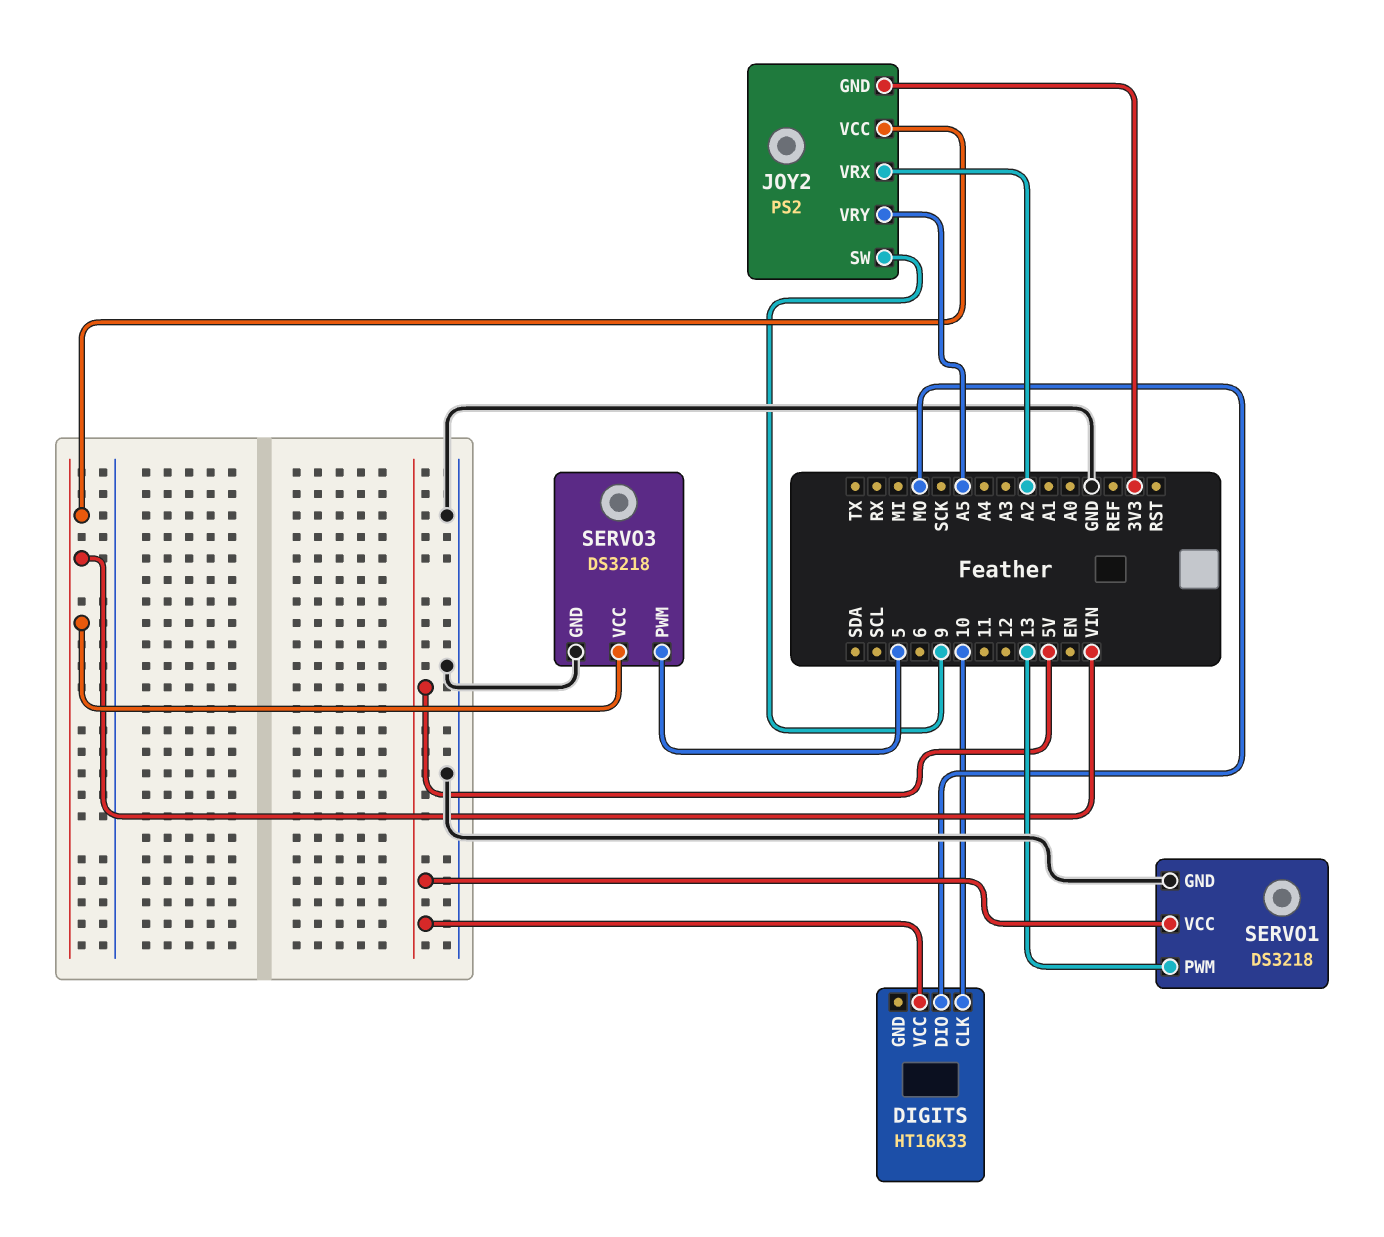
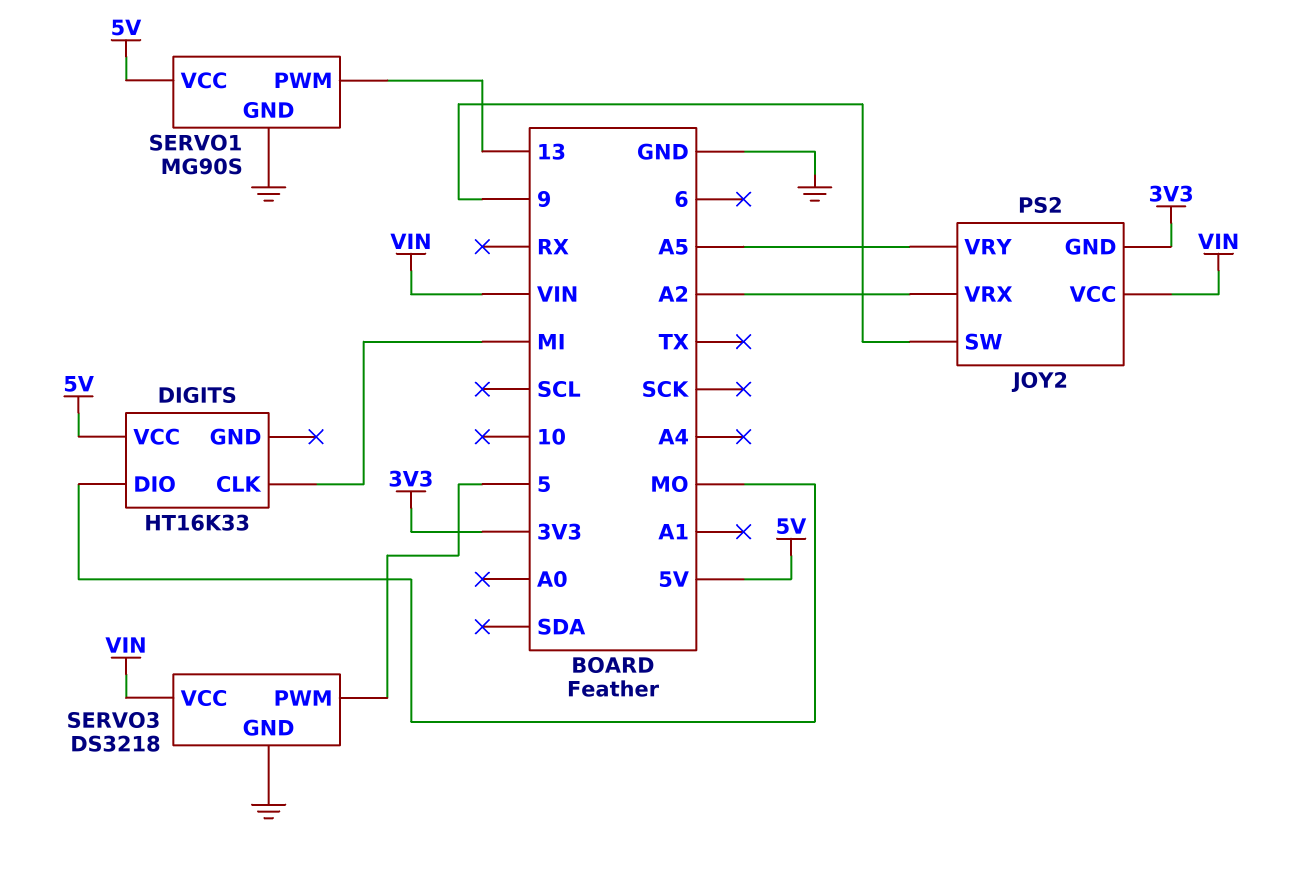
DIGITS pin CLK: 10 -> MI
SERVO1: DS3218 -> MG90S

